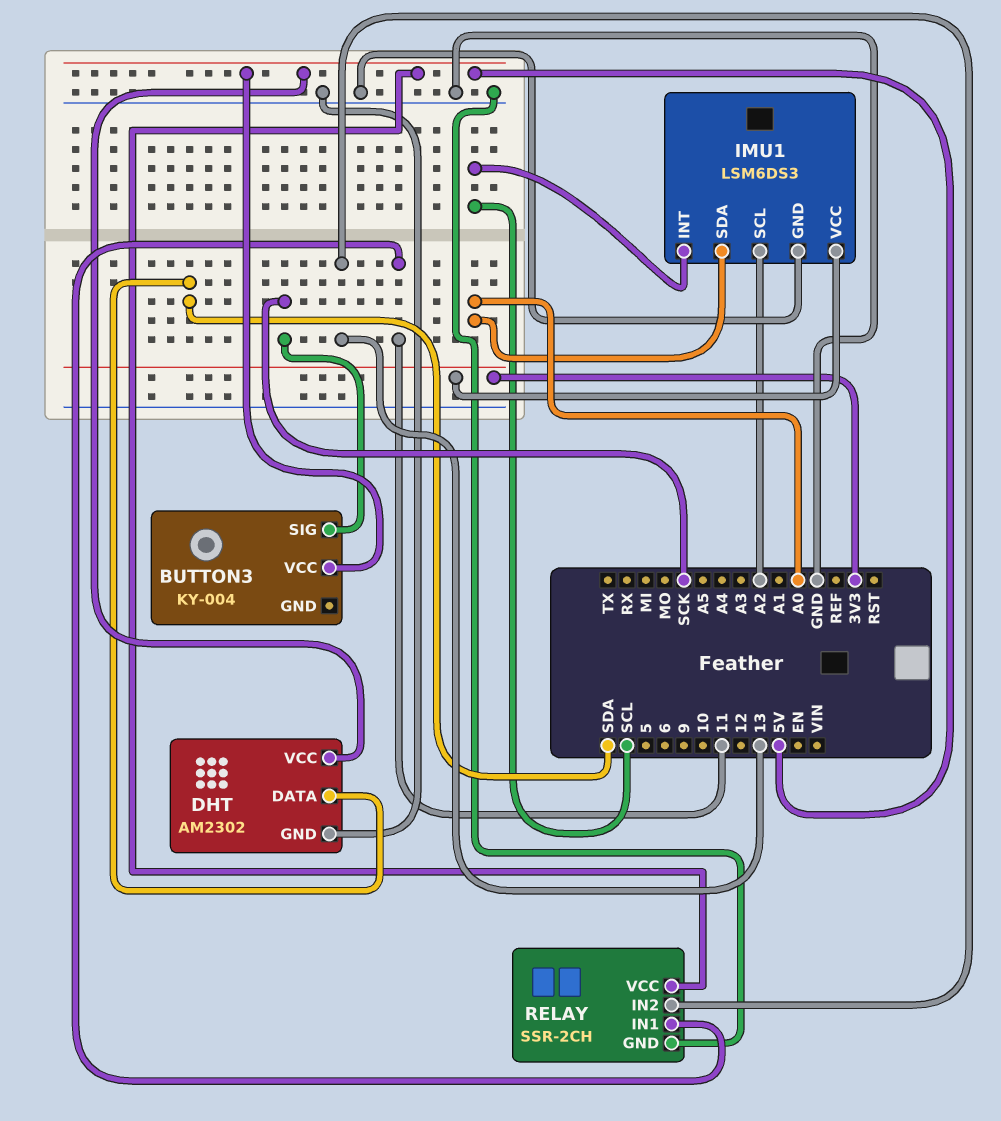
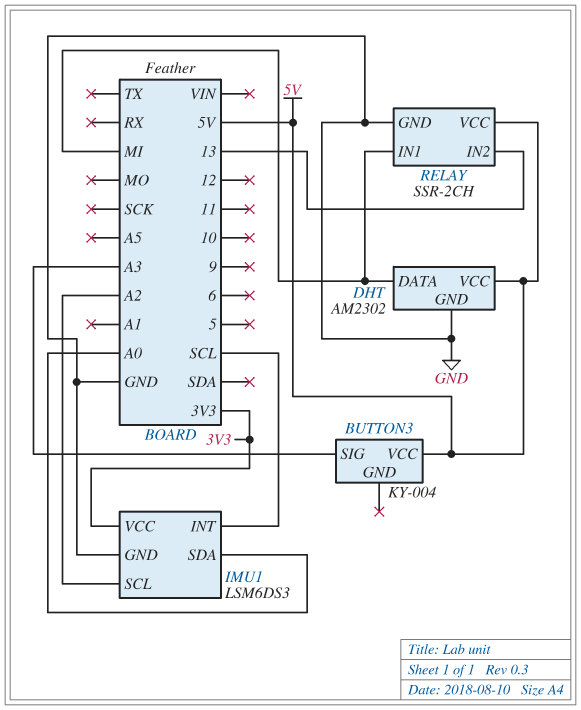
BUTTON3 pin SIG: SCK -> A3
DHT pin DATA: SDA -> MI
RELAY pin IN1: 11 -> MI

